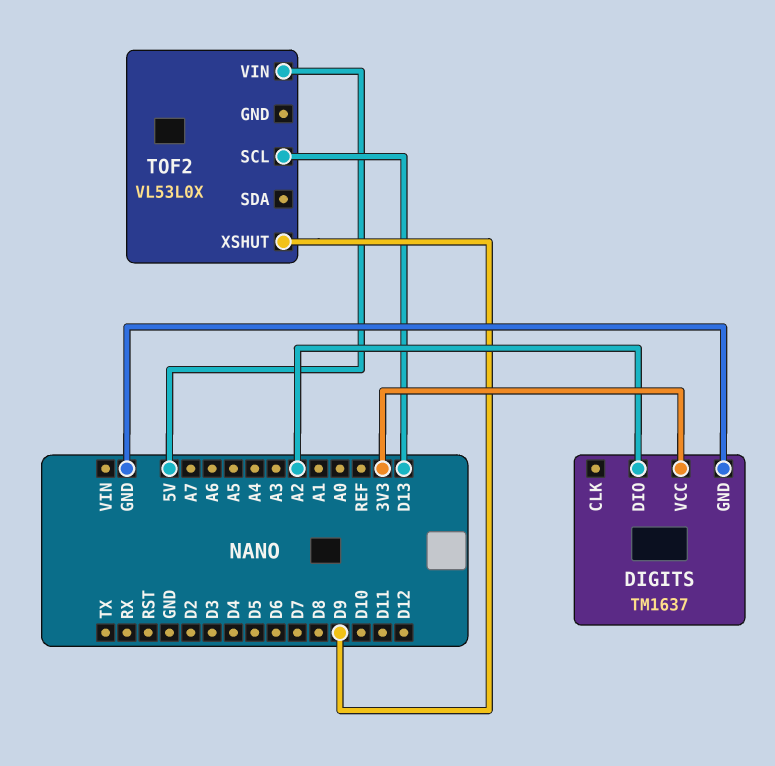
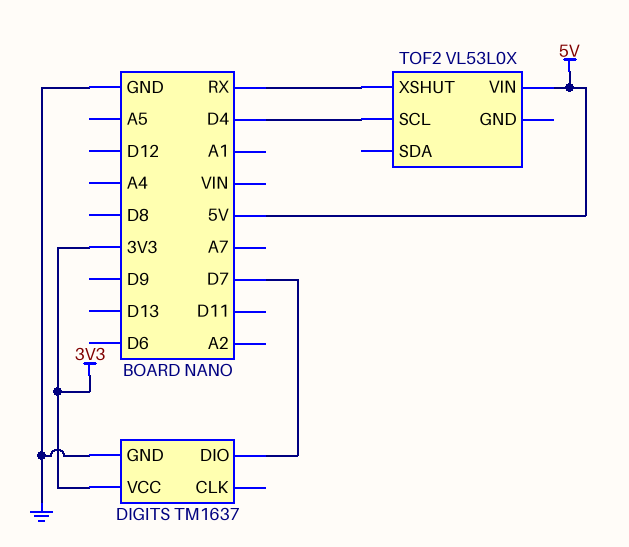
DIGITS pin DIO: A2 -> D7
TOF2 pin SCL: D13 -> D4
TOF2 pin XSHUT: D9 -> RX

